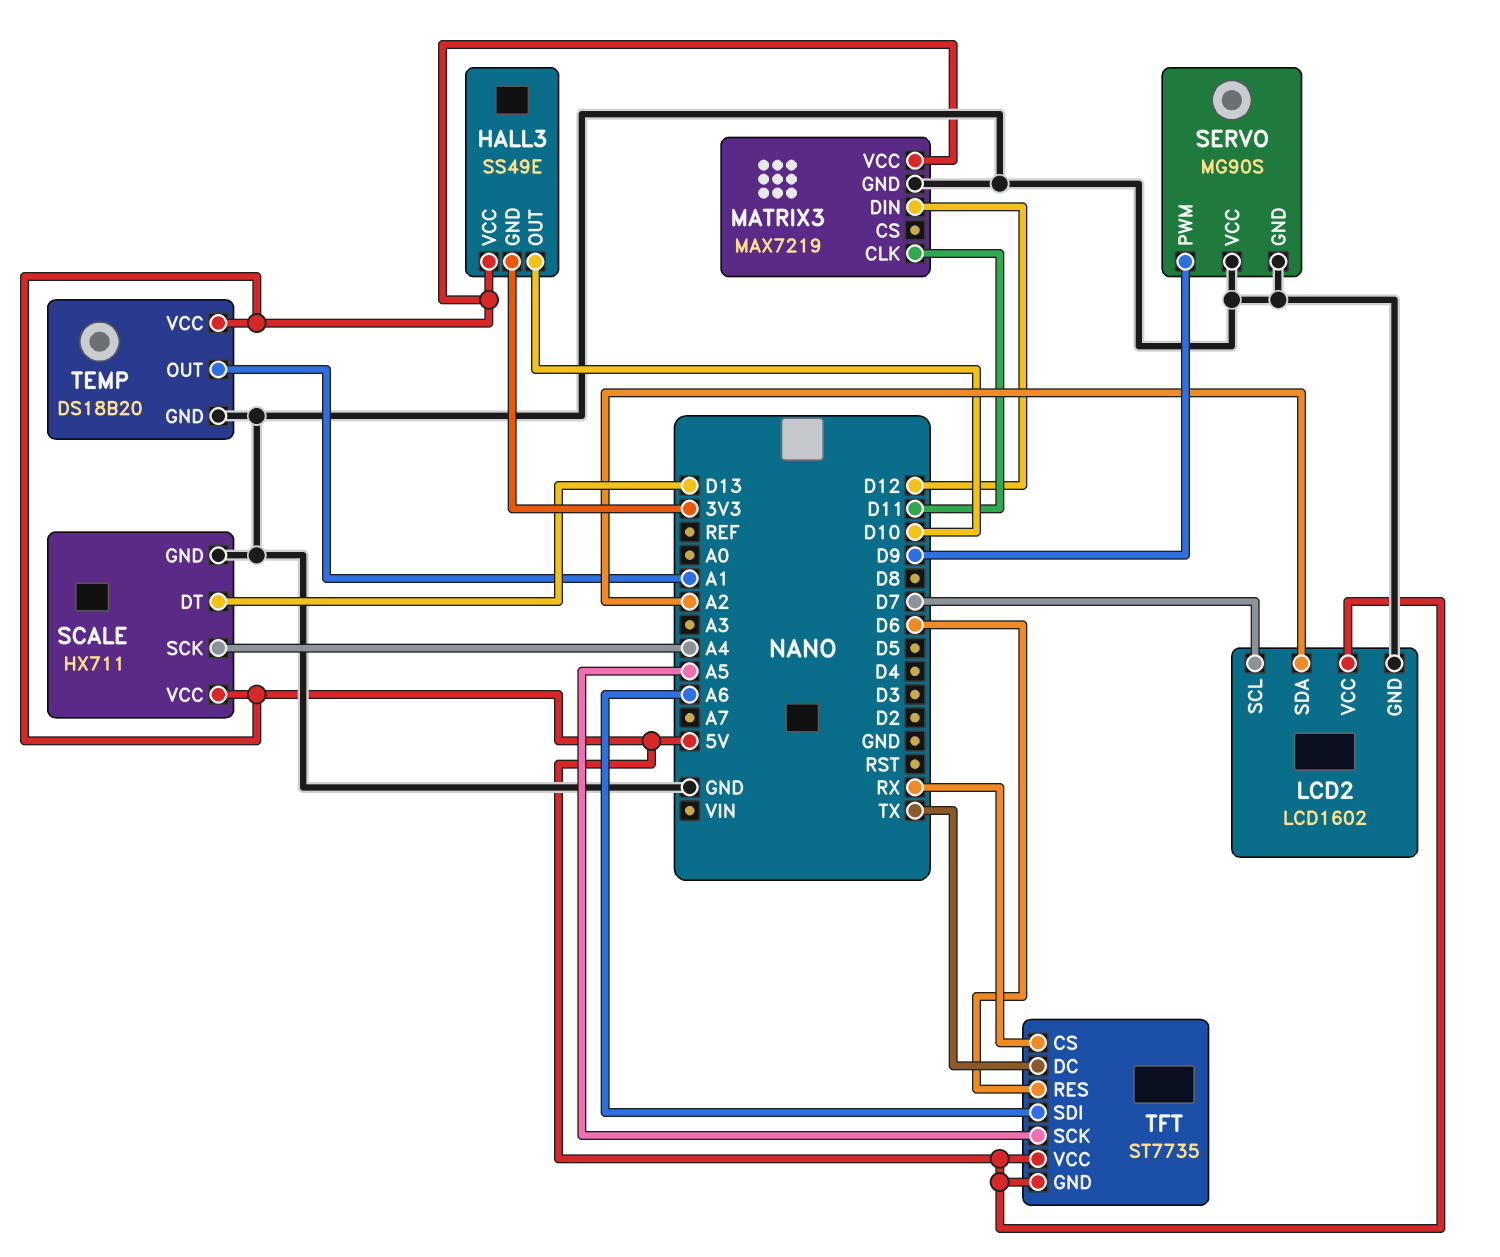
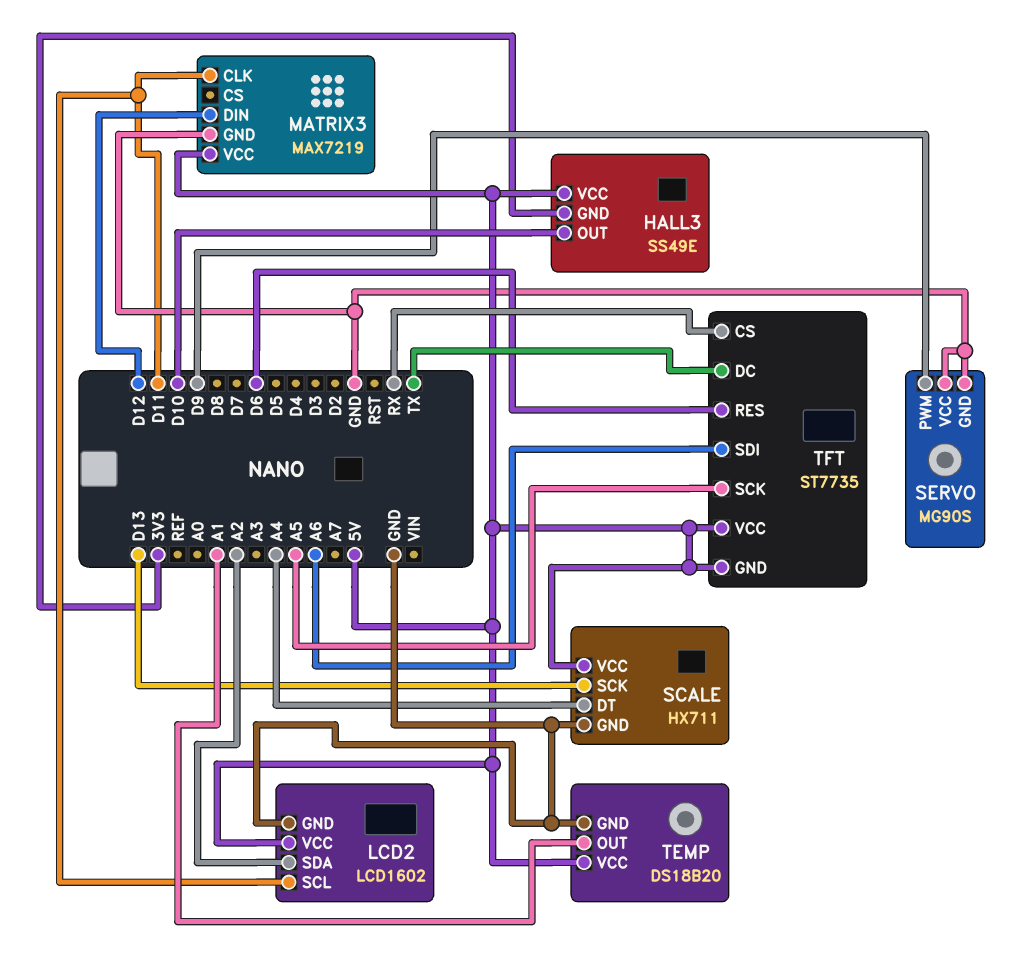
LCD2 pin SCL: D7 -> D11
SCALE pin DT: D13 -> A4
SCALE pin SCK: A4 -> D13

